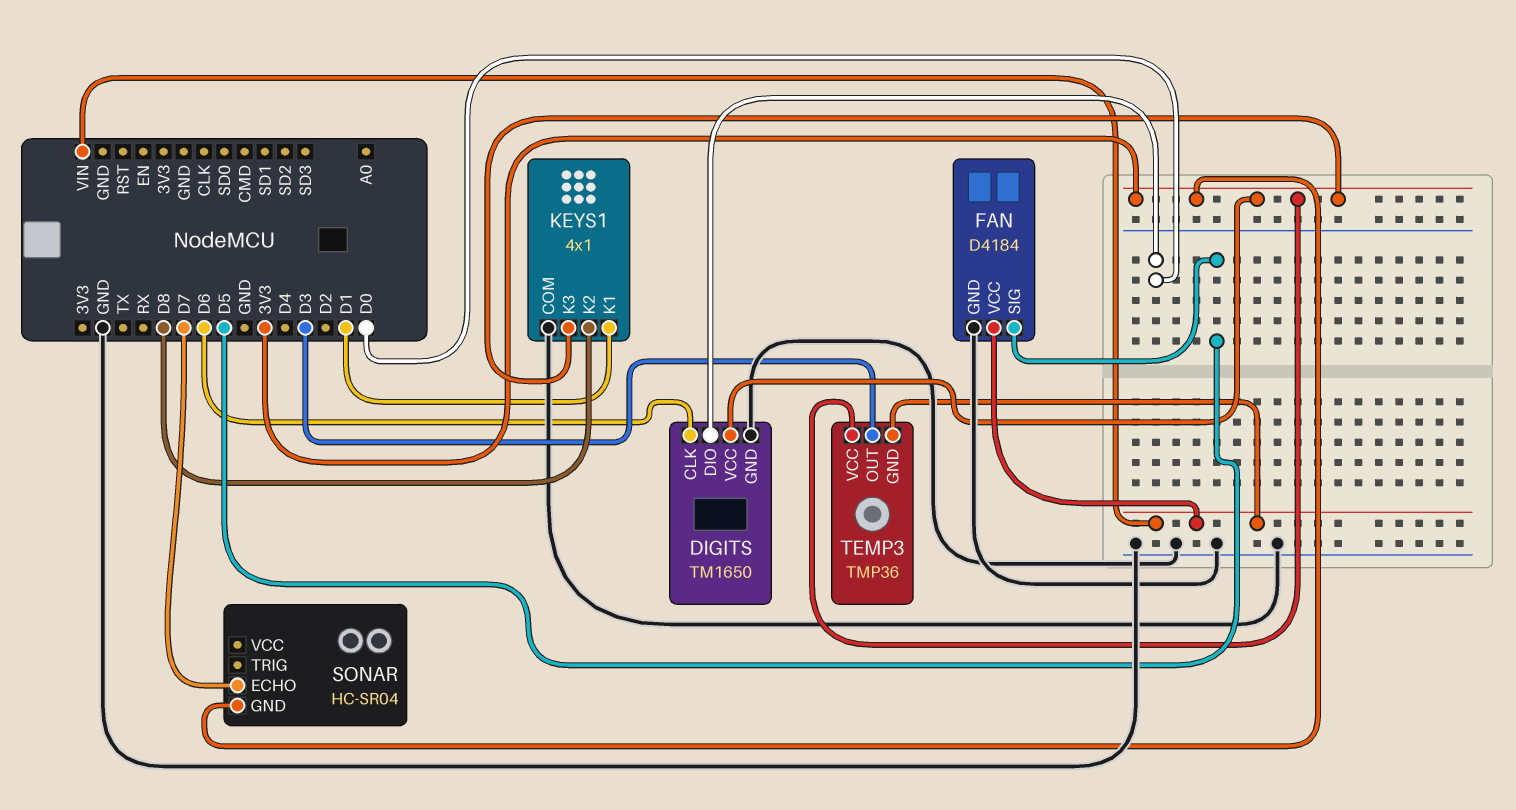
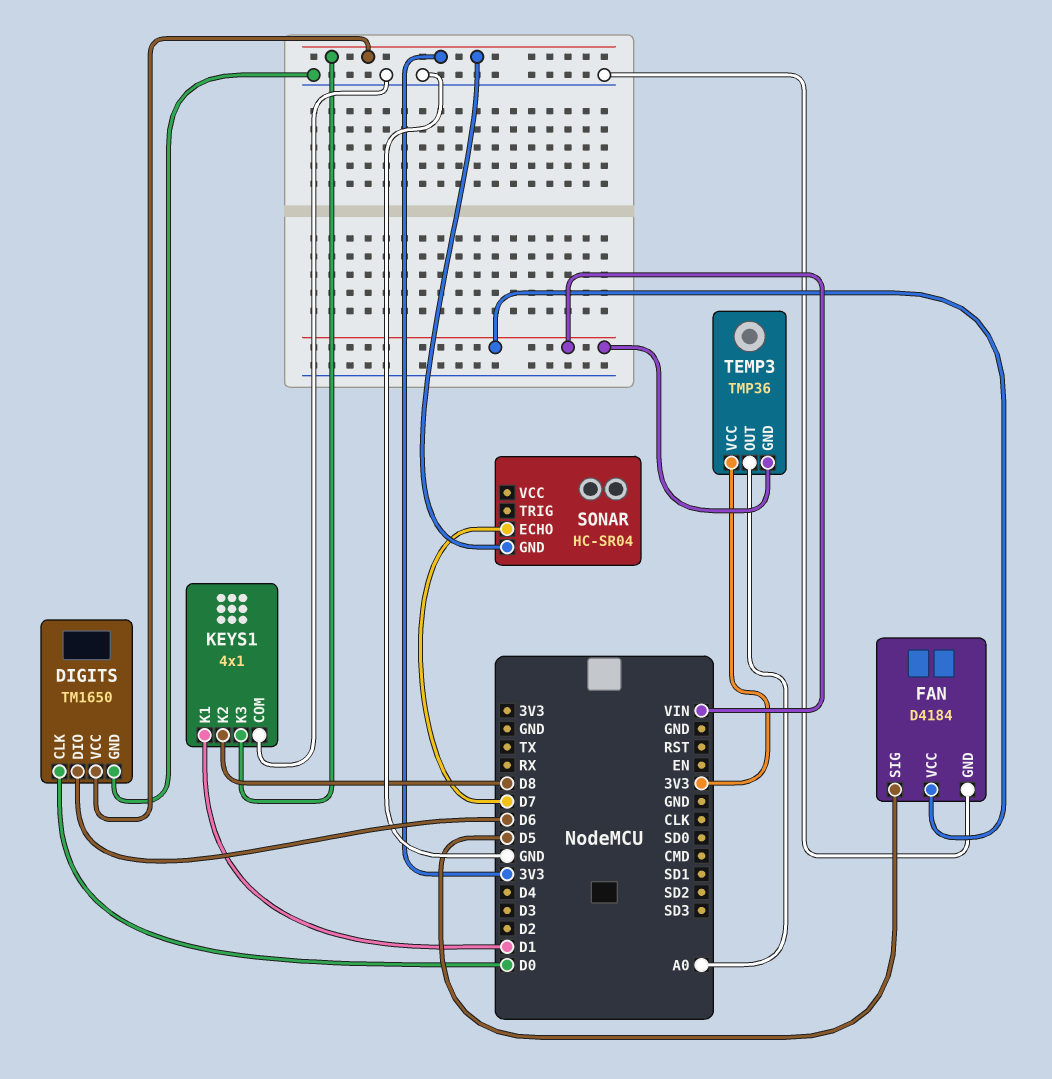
DIGITS pin CLK: D6 -> D0
DIGITS pin DIO: D0 -> D6
TEMP3 pin OUT: D3 -> A0

